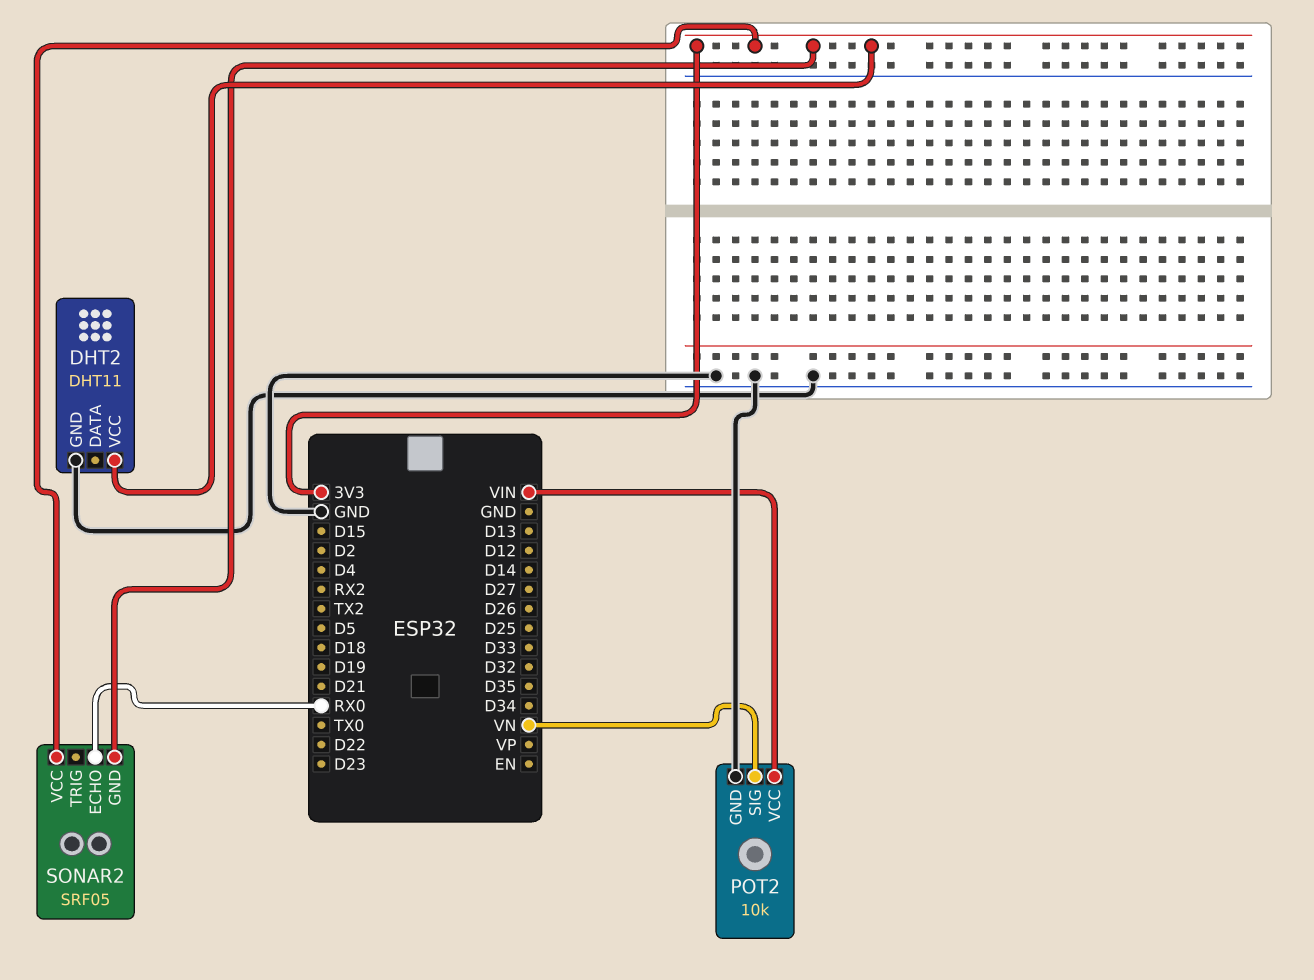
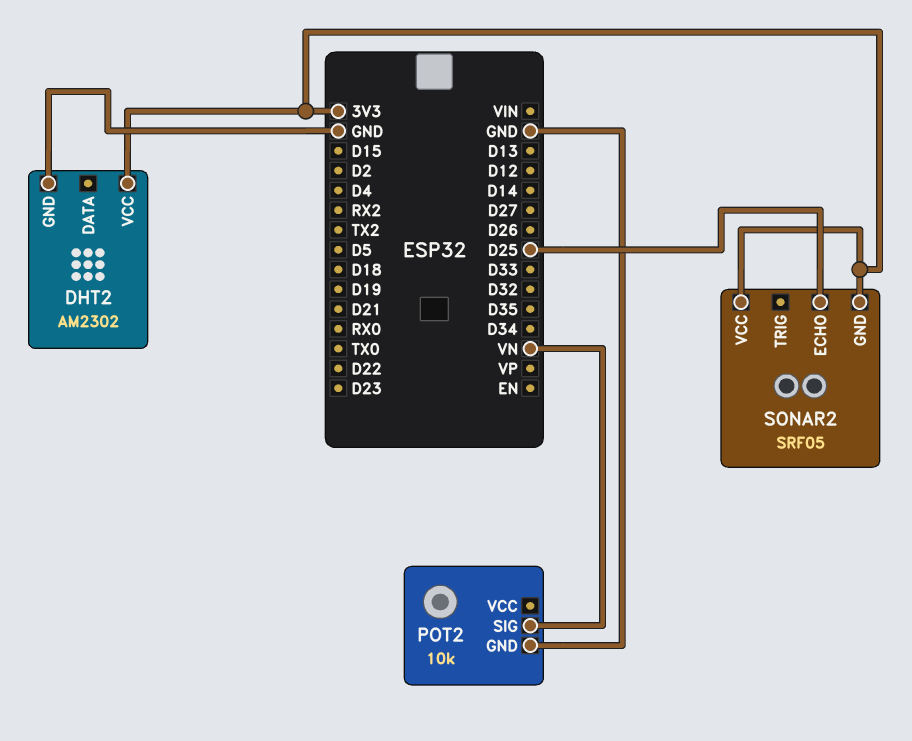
DHT2: DHT11 -> AM2302
POT2 pin VCC: VIN -> none
SONAR2 pin ECHO: RX0 -> D25

